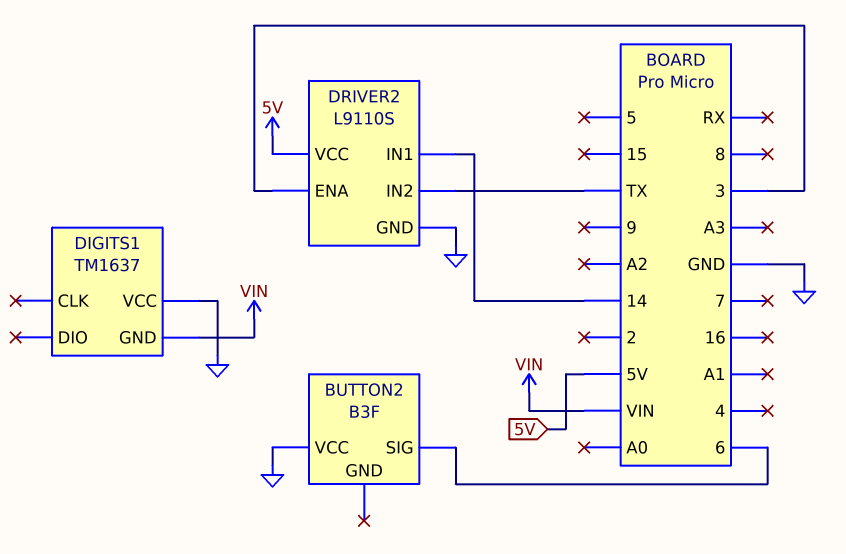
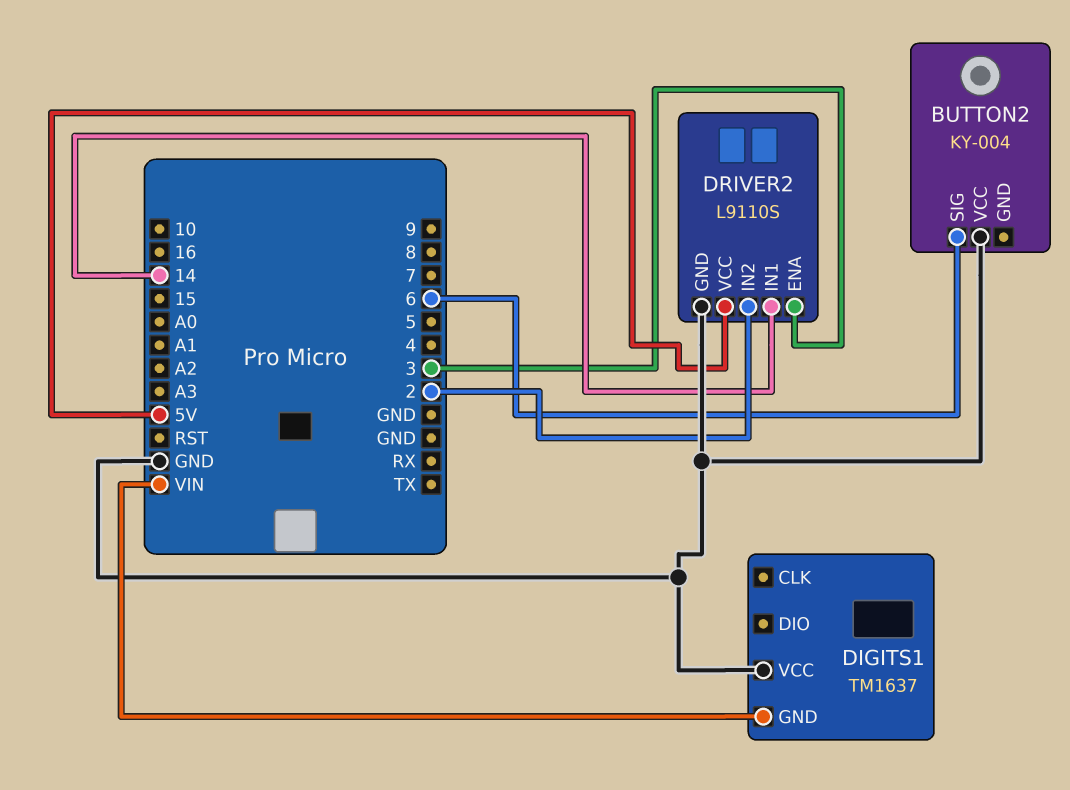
BUTTON2: B3F -> KY-004
DRIVER2 pin IN2: TX -> 2

